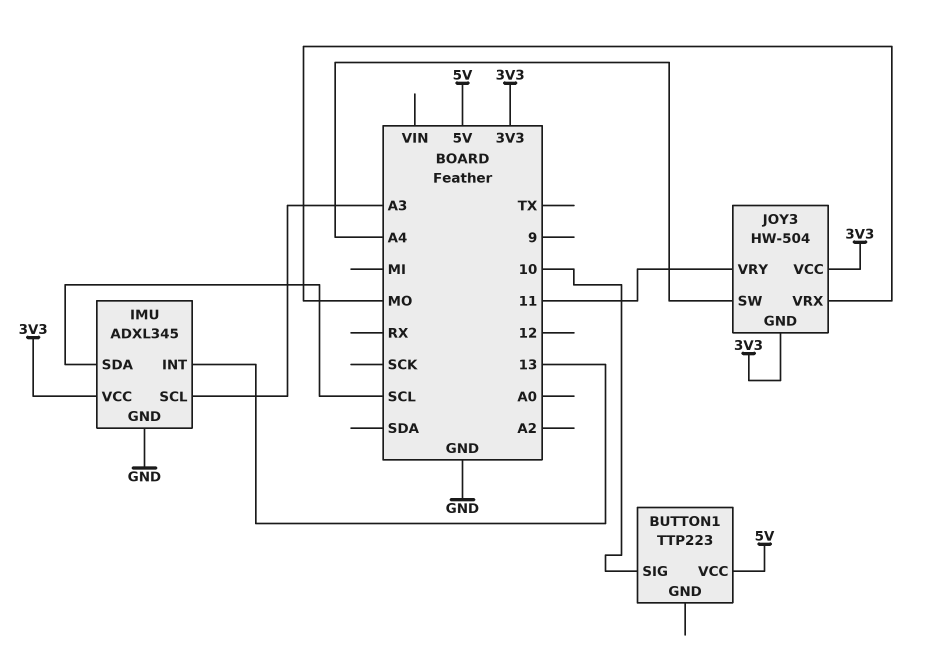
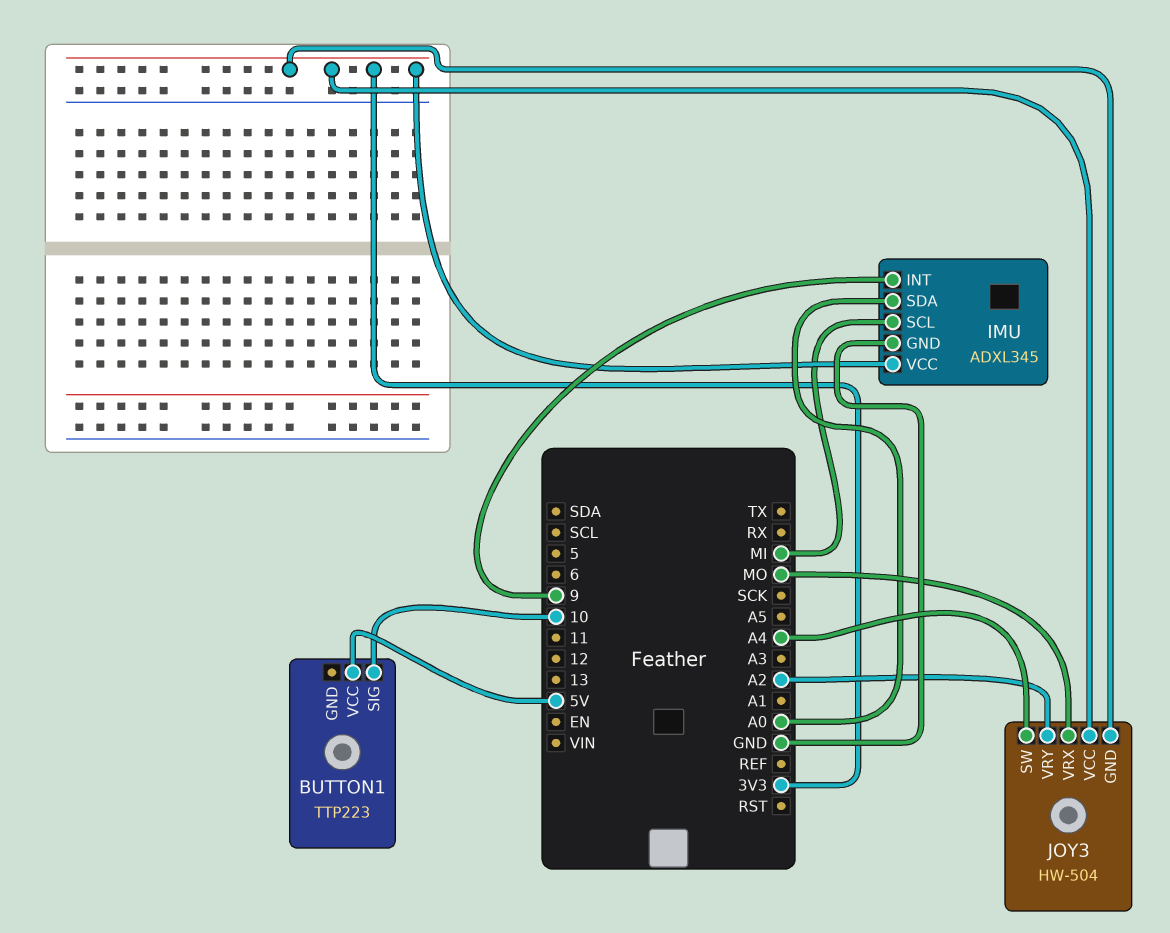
IMU pin INT: 13 -> 9
IMU pin SCL: A3 -> MI
IMU pin SDA: SCL -> A0
JOY3 pin VRY: 11 -> A2

